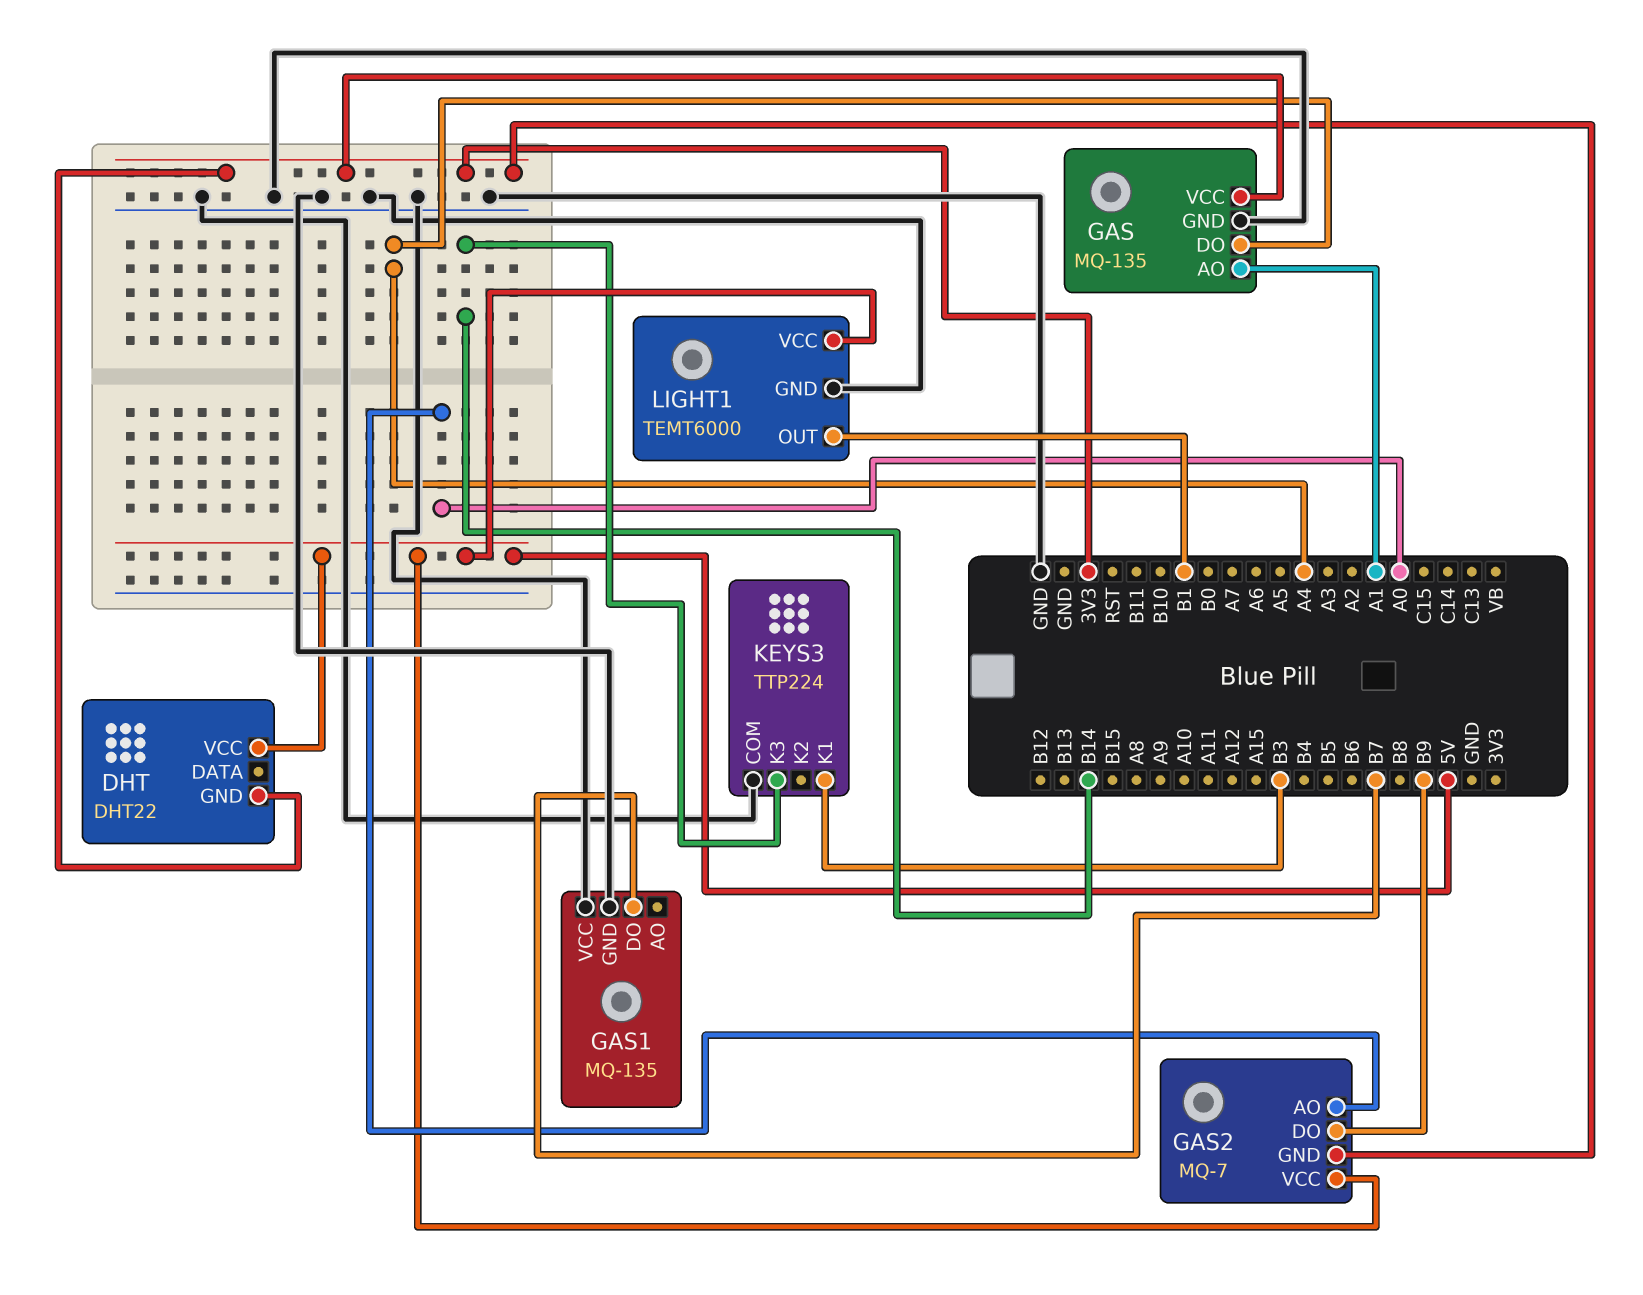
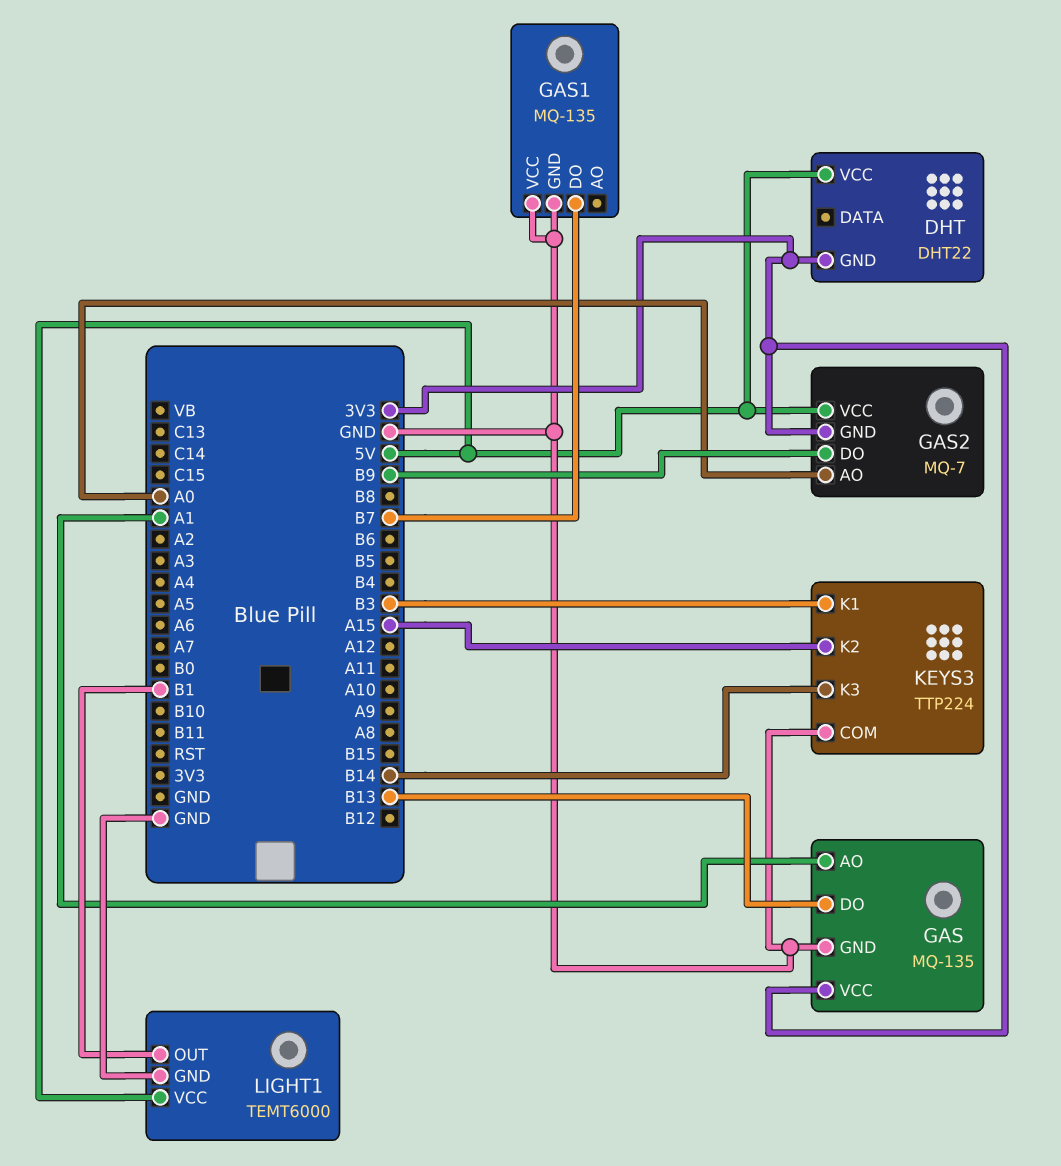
GAS pin DO: A4 -> B13
KEYS3 pin K2: none -> A15

